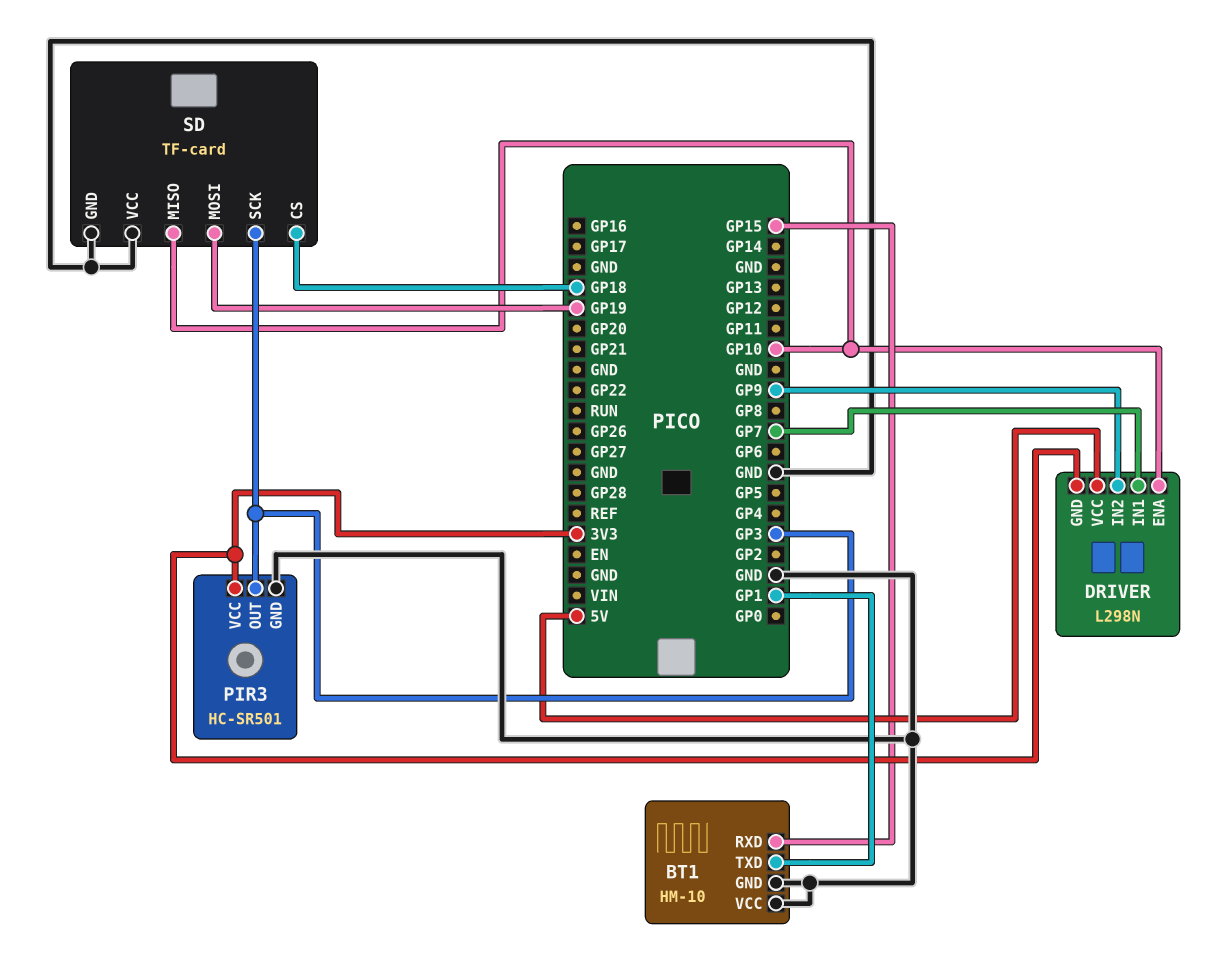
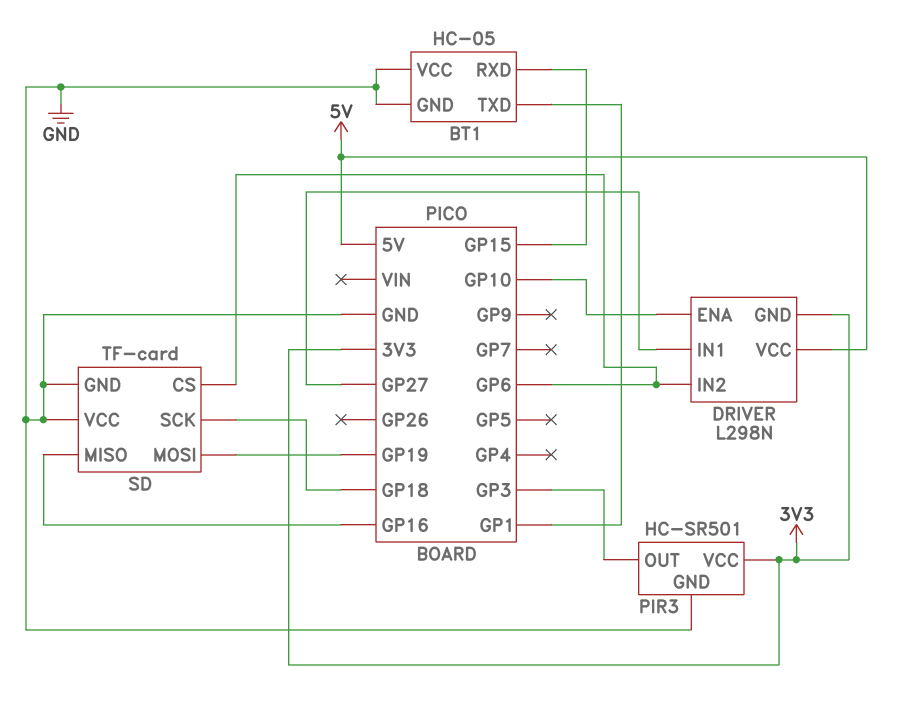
BT1: HM-10 -> HC-05
DRIVER pin IN1: GP7 -> GP27
DRIVER pin IN2: GP9 -> GP6
SD pin CS: GP18 -> GP6
SD pin MISO: GP10 -> GP16
SD pin SCK: GP3 -> GP18

